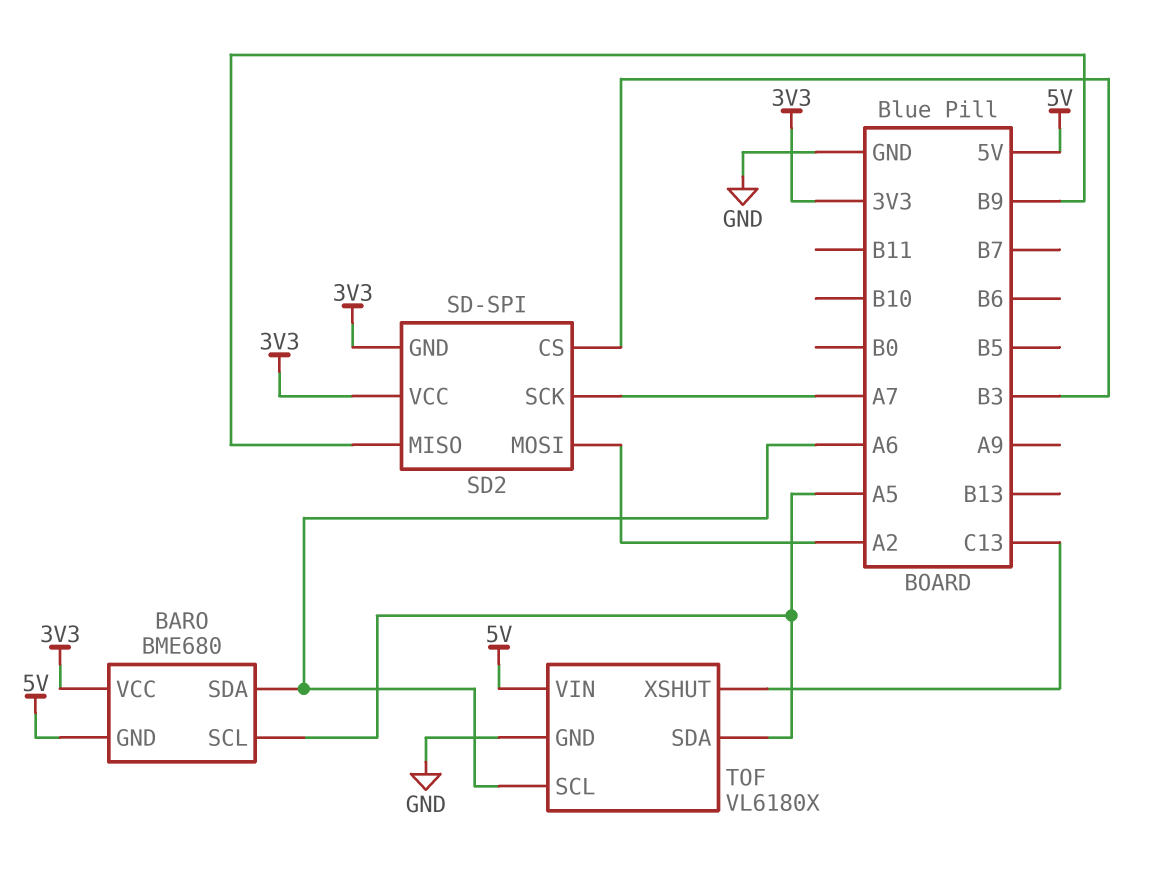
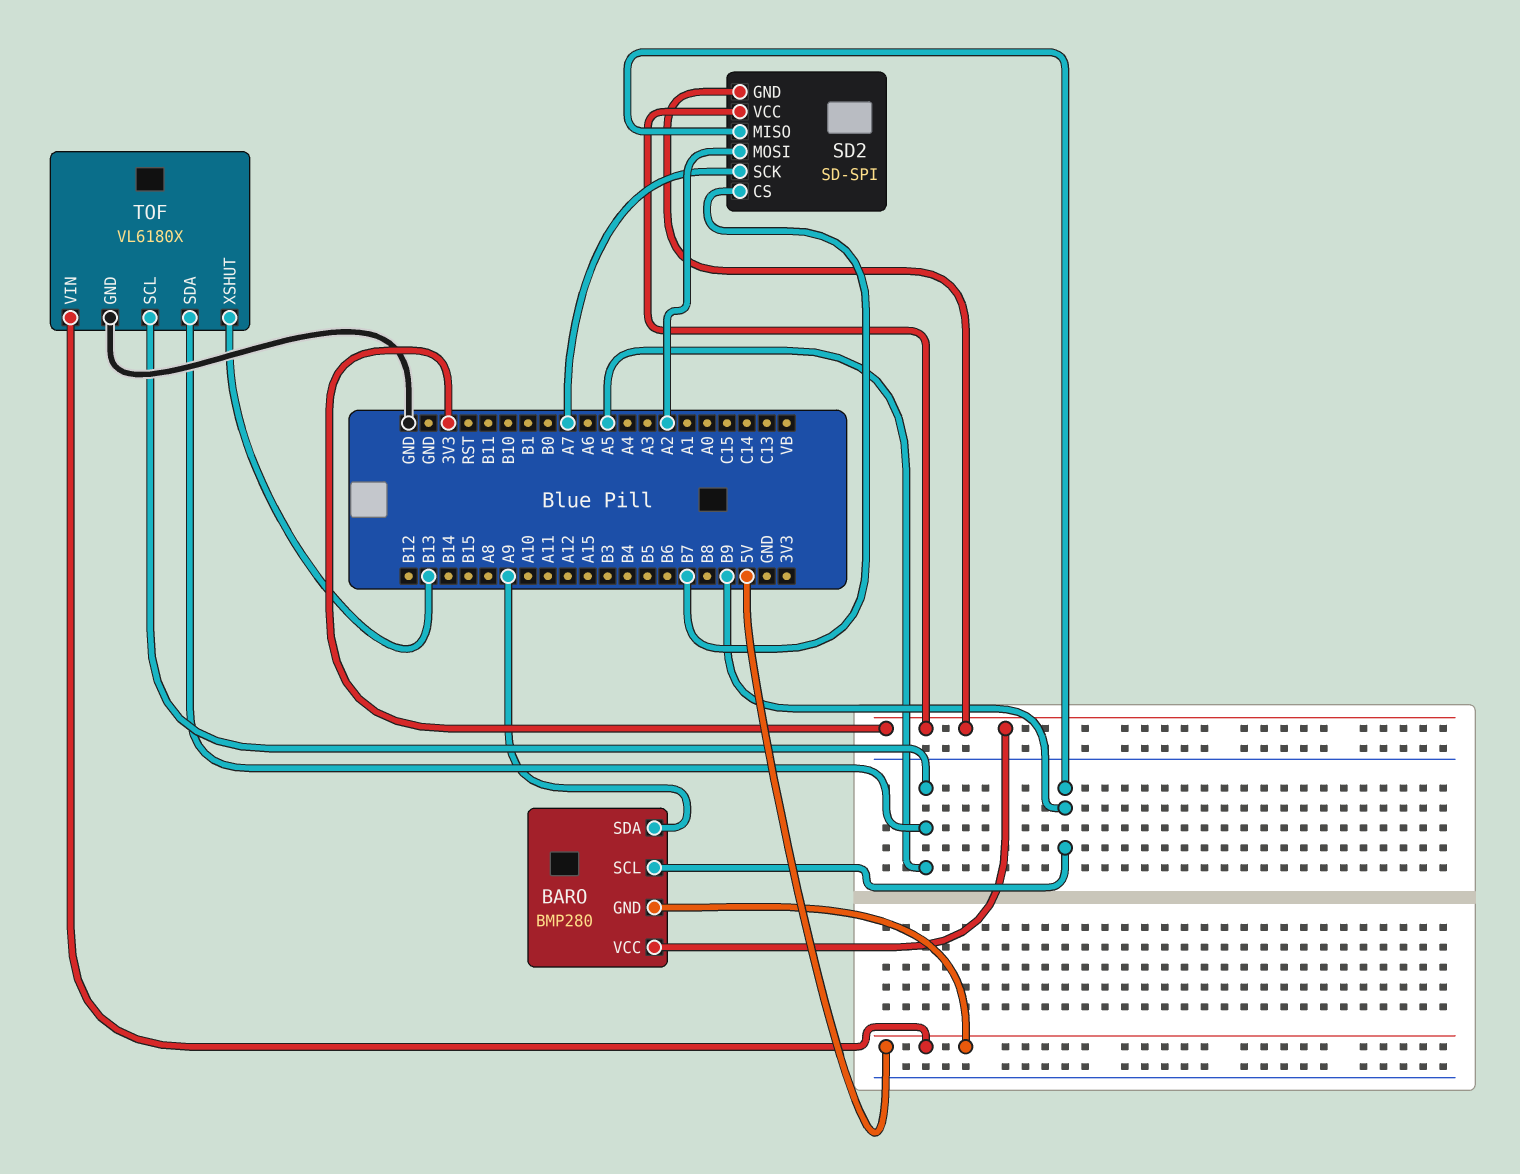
BARO: BME680 -> BMP280
BARO pin SCL: A5 -> B9
BARO pin SDA: A6 -> A9
SD2 pin CS: B3 -> B7
TOF pin SCL: A6 -> A5
TOF pin XSHUT: C13 -> B13

